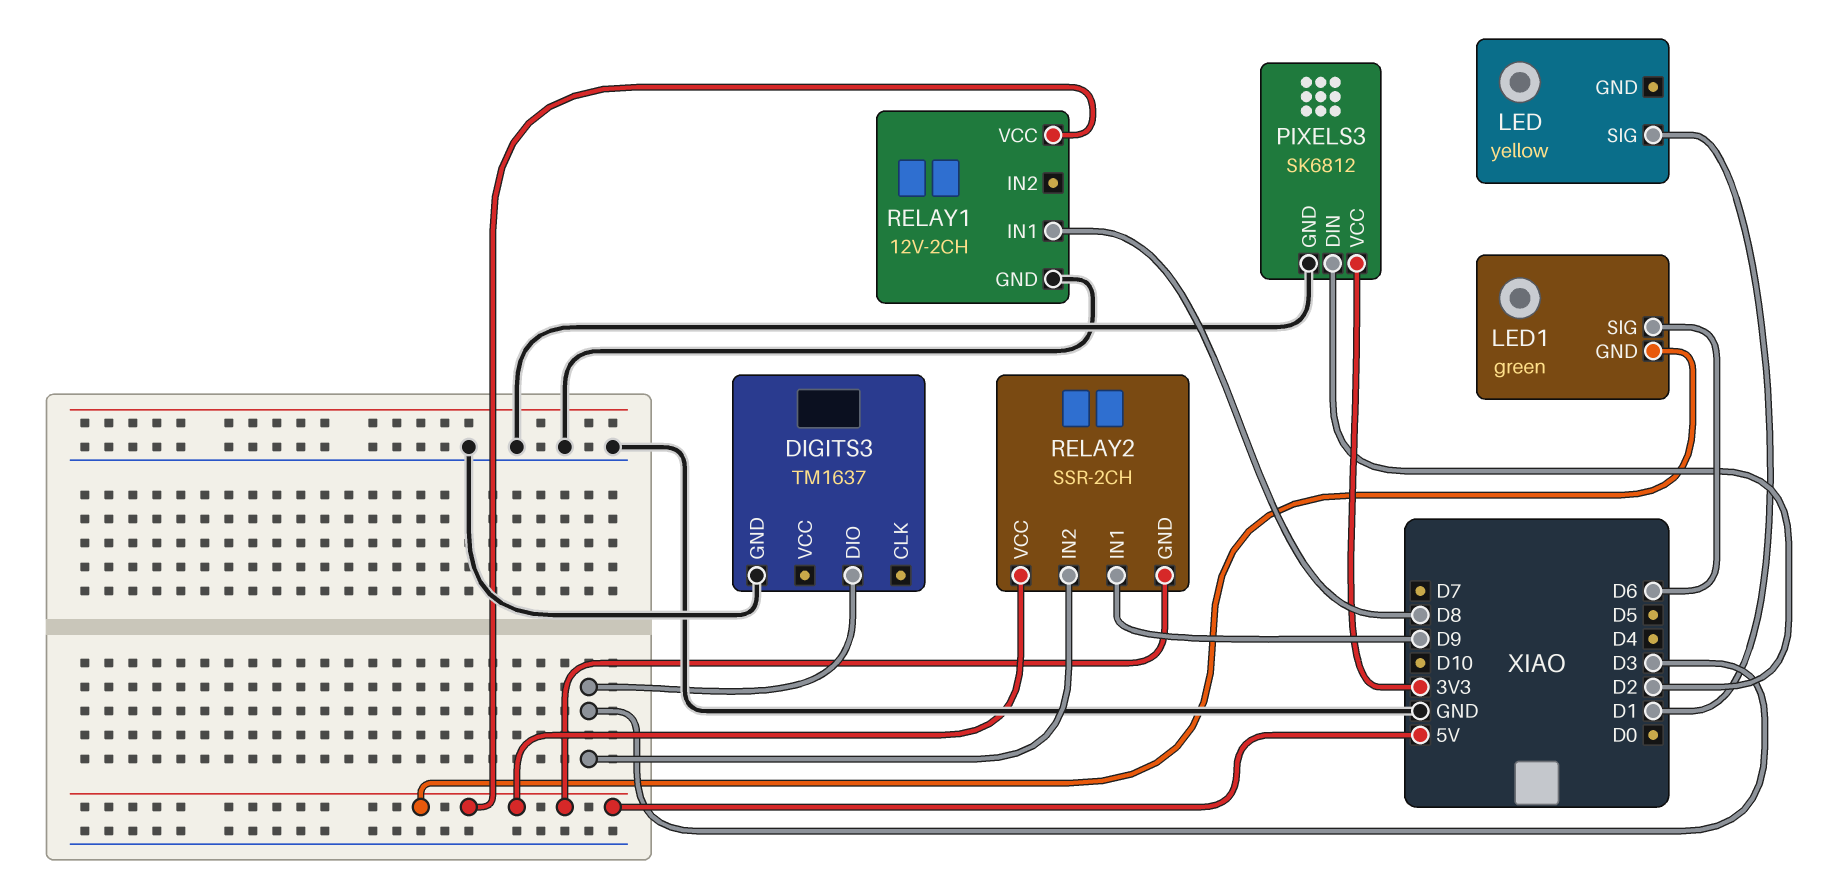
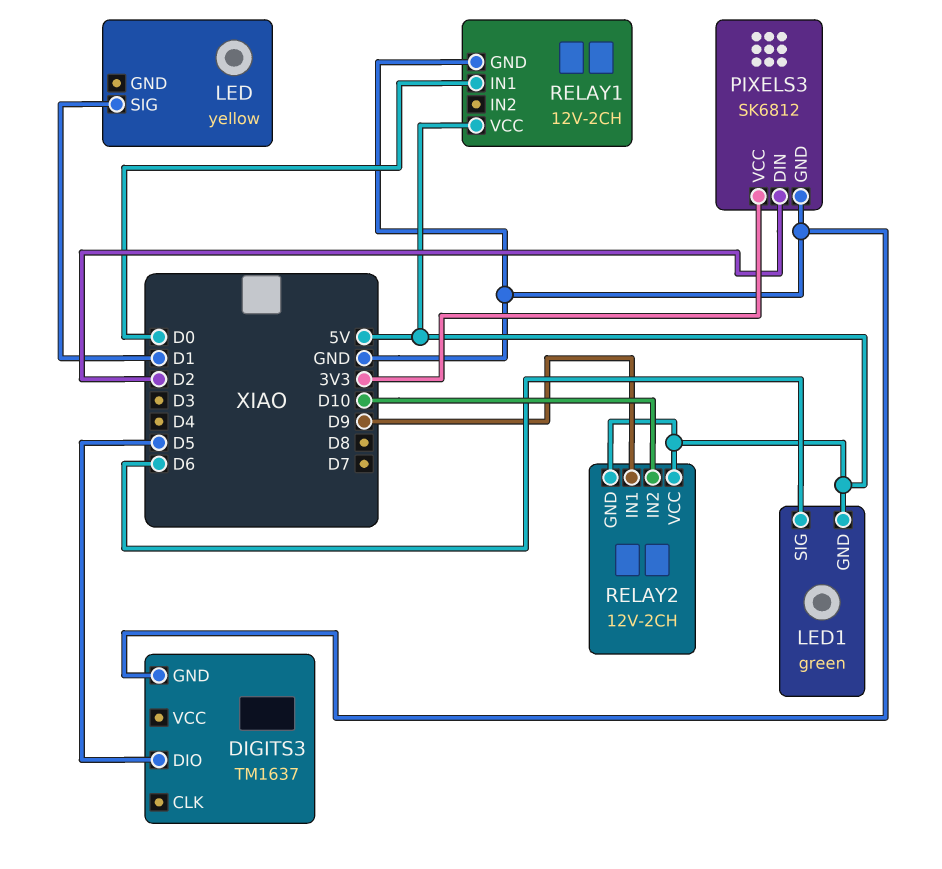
DIGITS3 pin DIO: D3 -> D5
RELAY1 pin IN1: D8 -> D0
RELAY2: SSR-2CH -> 12V-2CH
RELAY2 pin IN2: D3 -> D10

